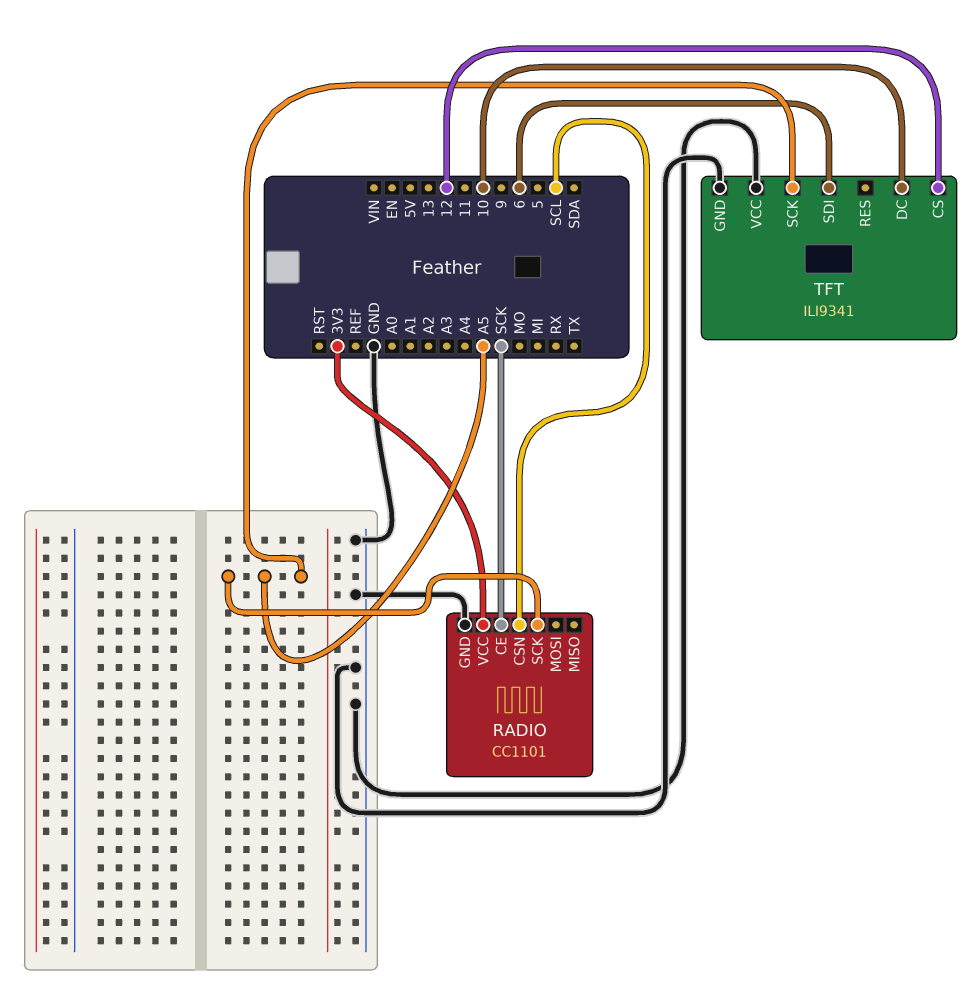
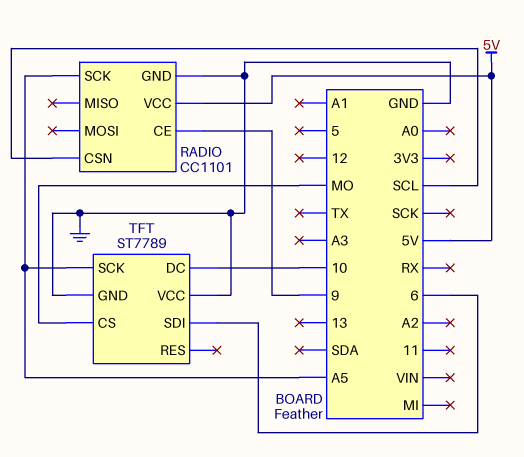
RADIO pin CE: SCK -> 9
RADIO pin VCC: 3V3 -> 5V
TFT: ILI9341 -> ST7789
TFT pin CS: 12 -> MO

